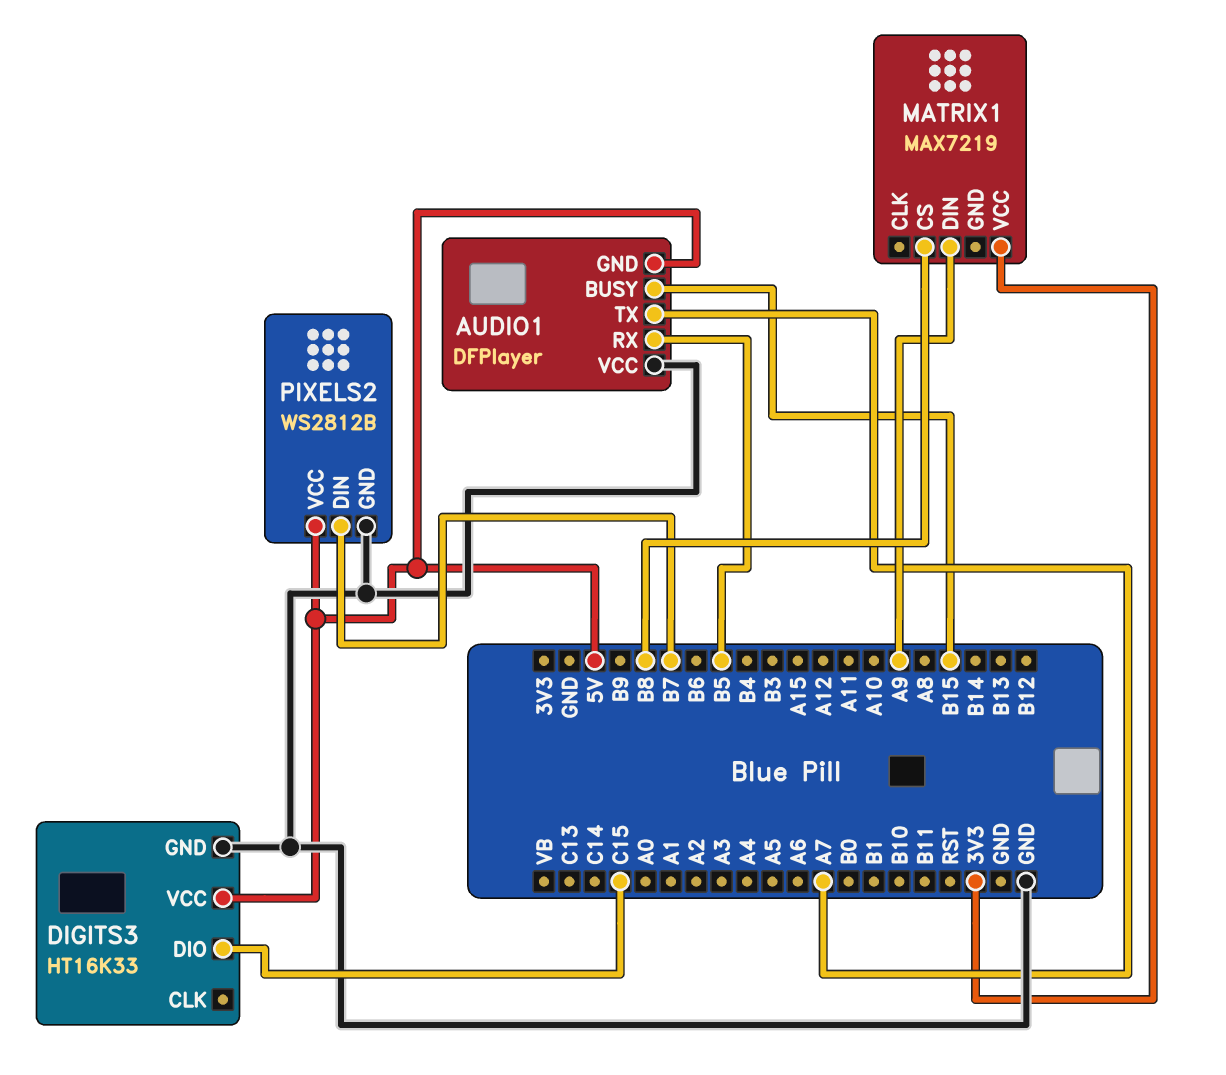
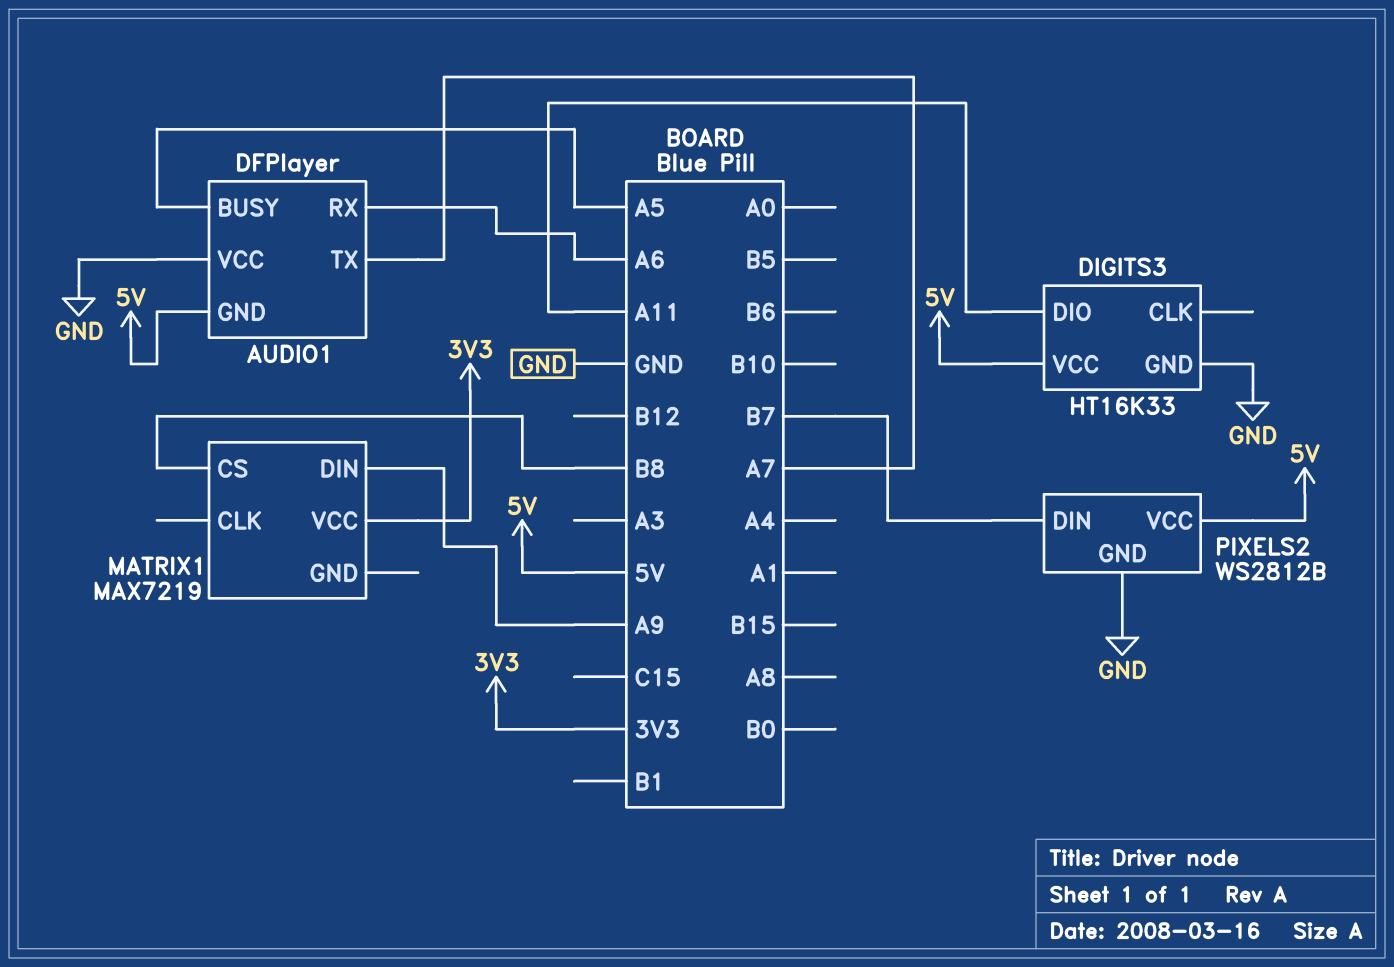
AUDIO1 pin BUSY: B15 -> A5
AUDIO1 pin RX: B5 -> A6
DIGITS3 pin DIO: C15 -> A11

